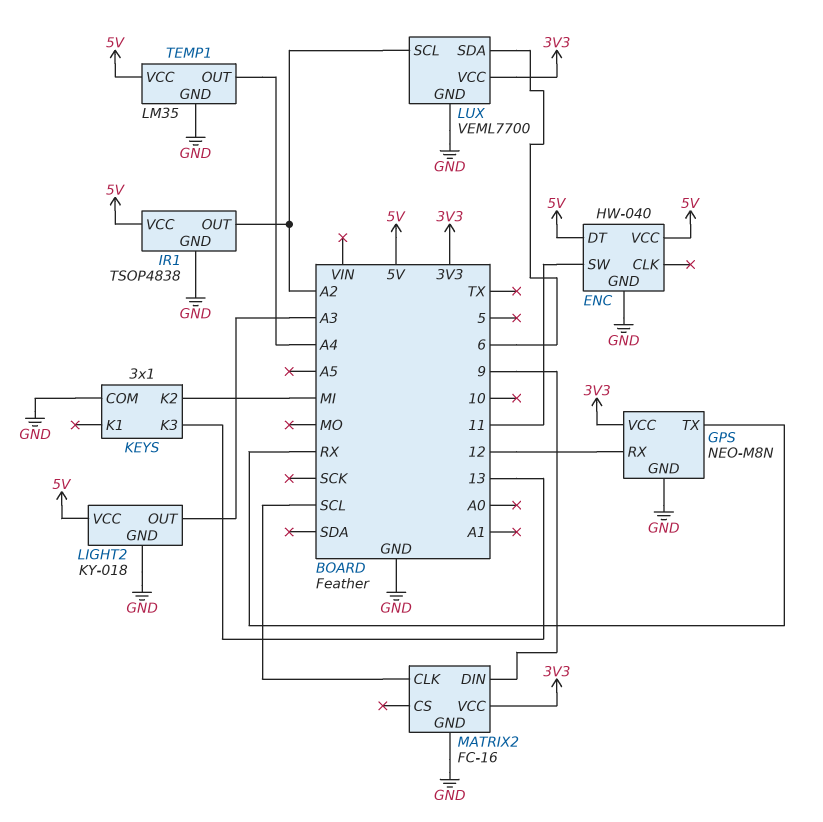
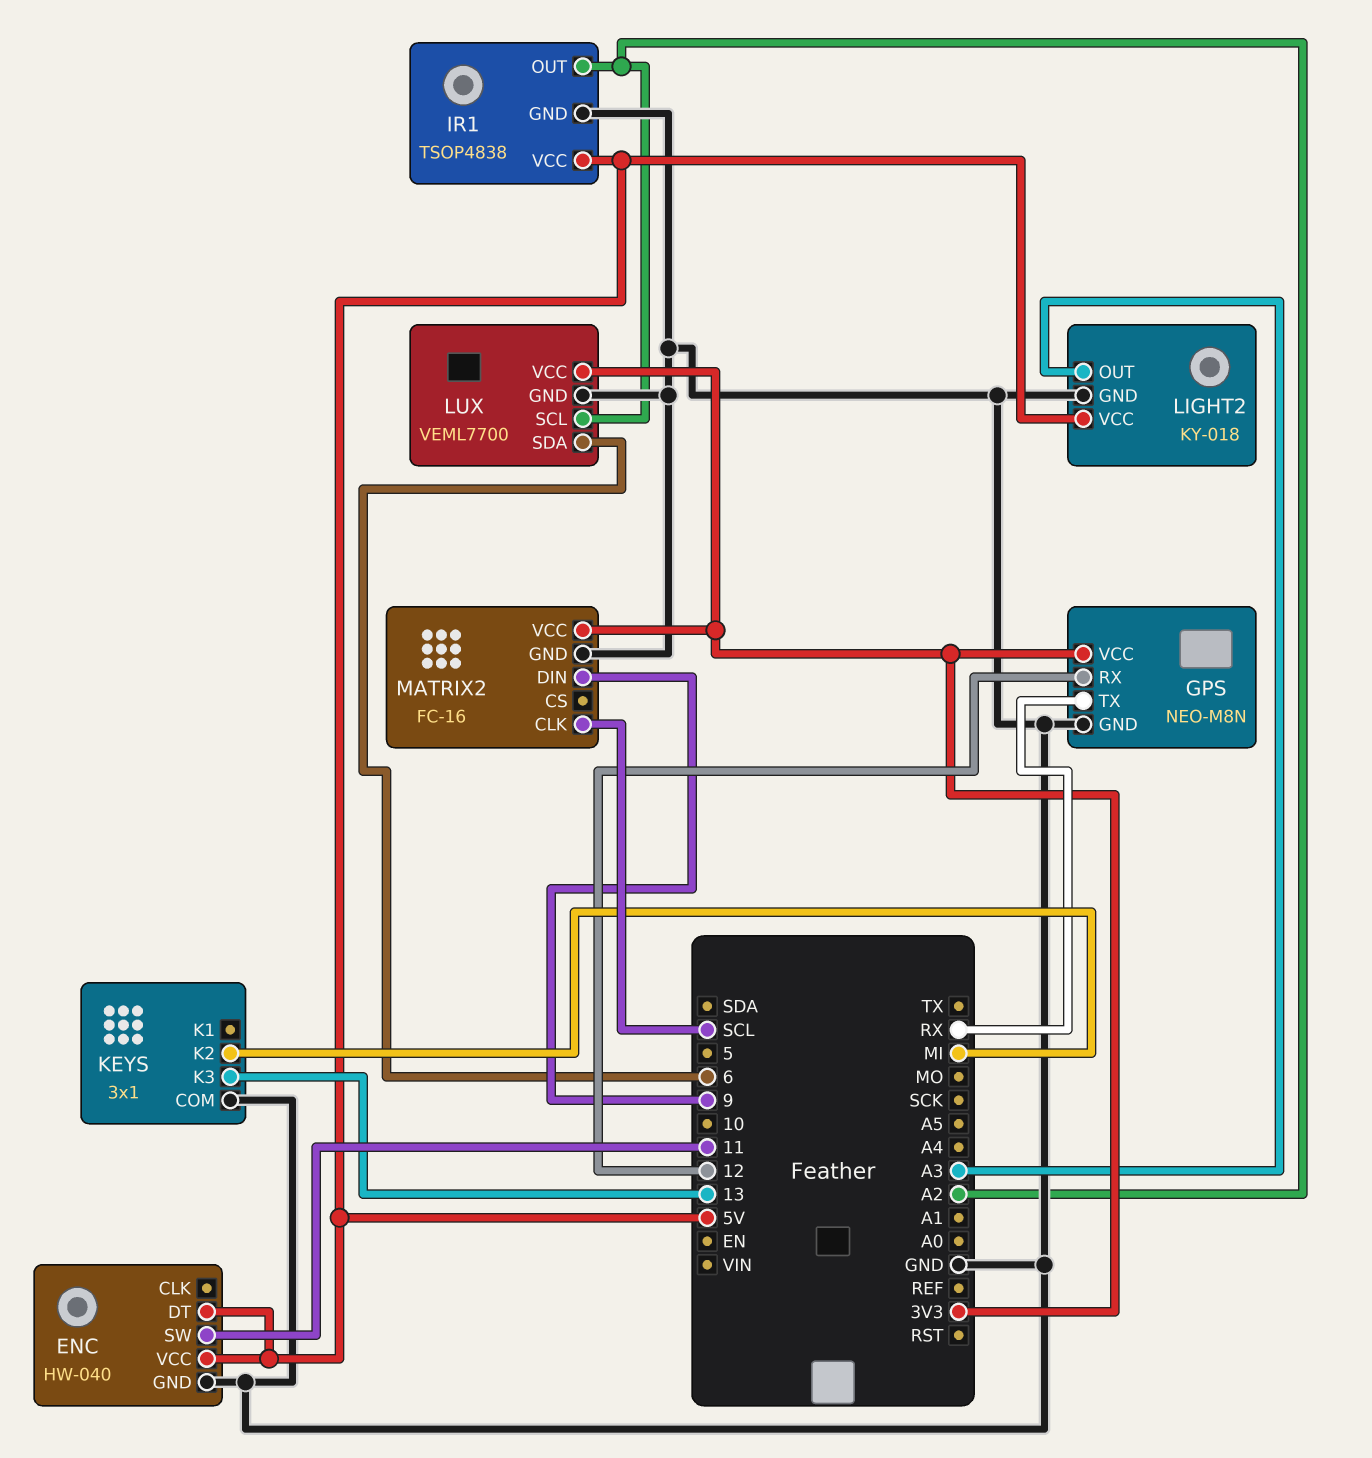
TEMP1: LM35 -> none
TEMP1 pin GND: GND -> none
TEMP1 pin OUT: A4 -> none
TEMP1 pin VCC: 5V -> none

